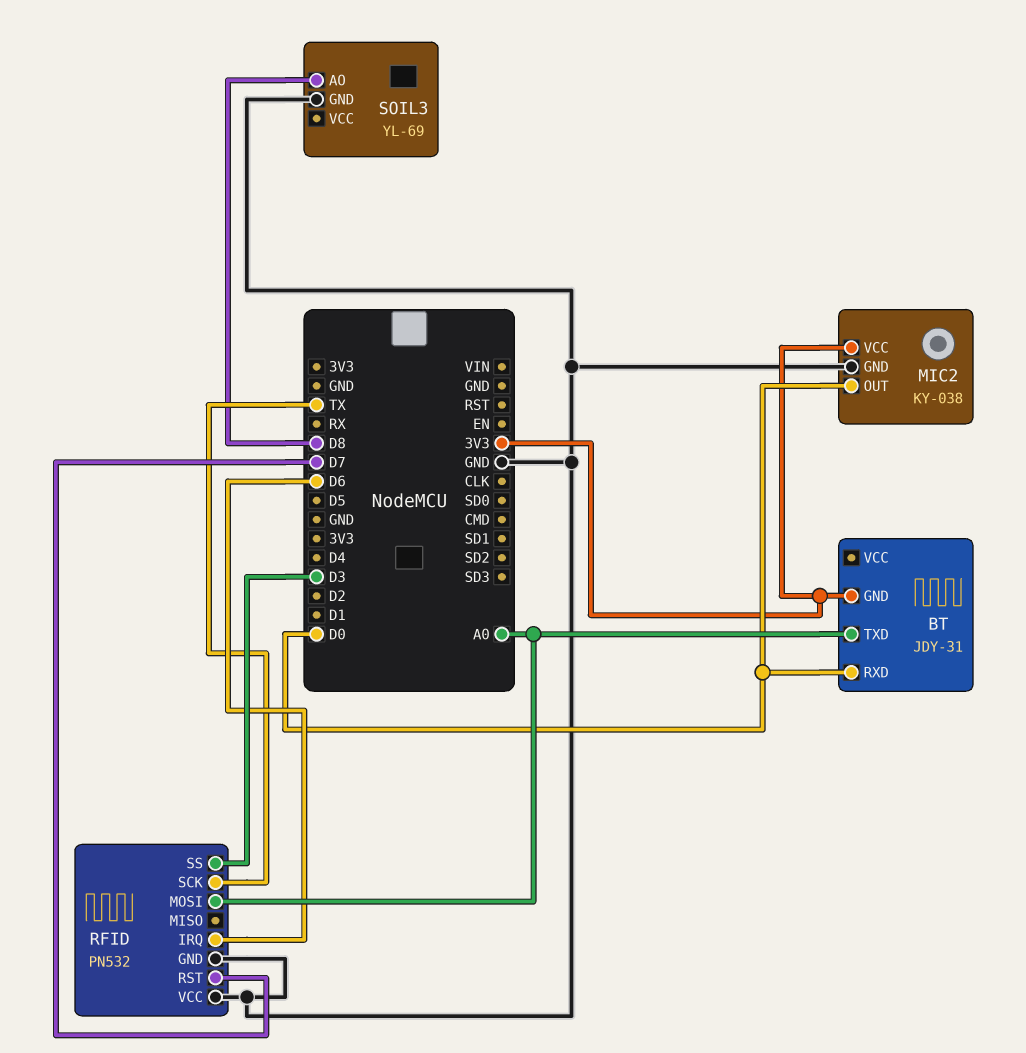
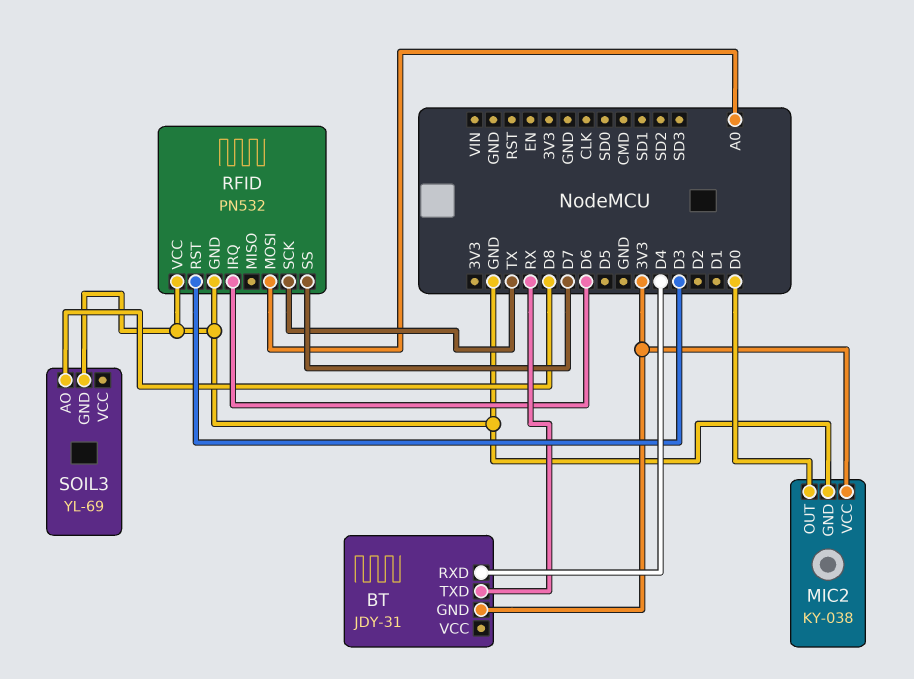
BT pin RXD: D0 -> D4
BT pin TXD: A0 -> RX
RFID pin RST: D7 -> D3
RFID pin SS: D3 -> D7

